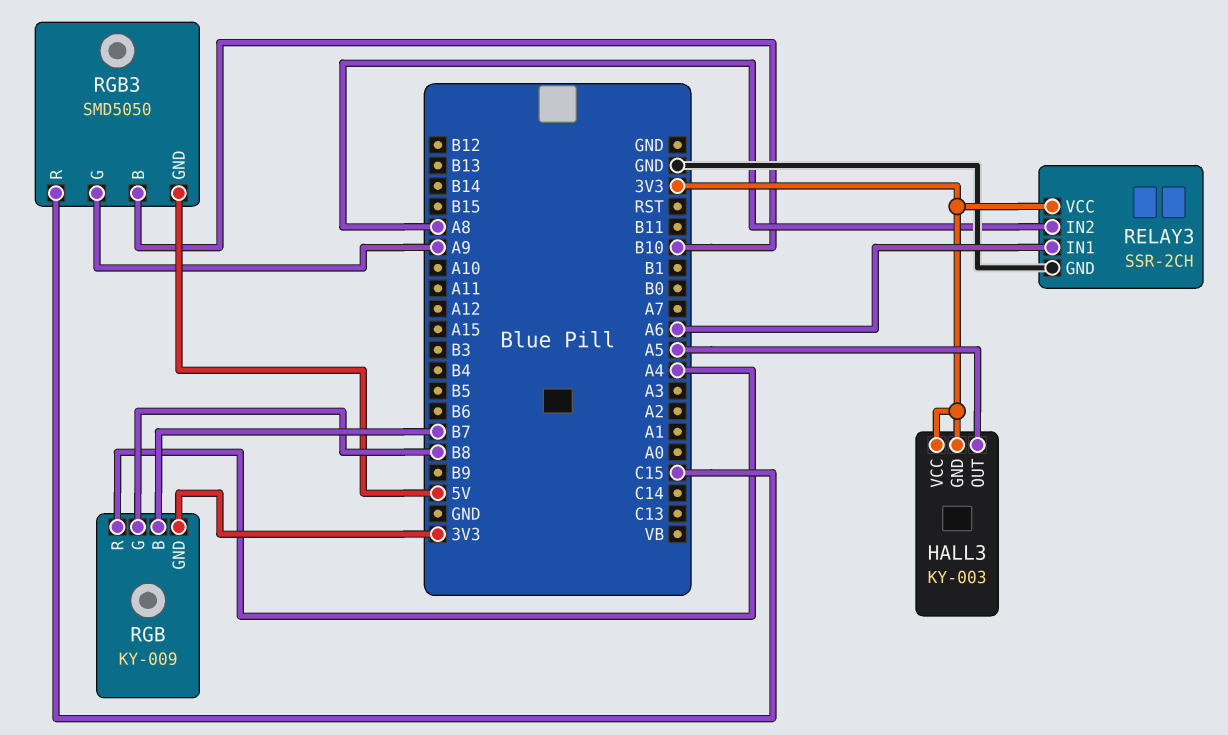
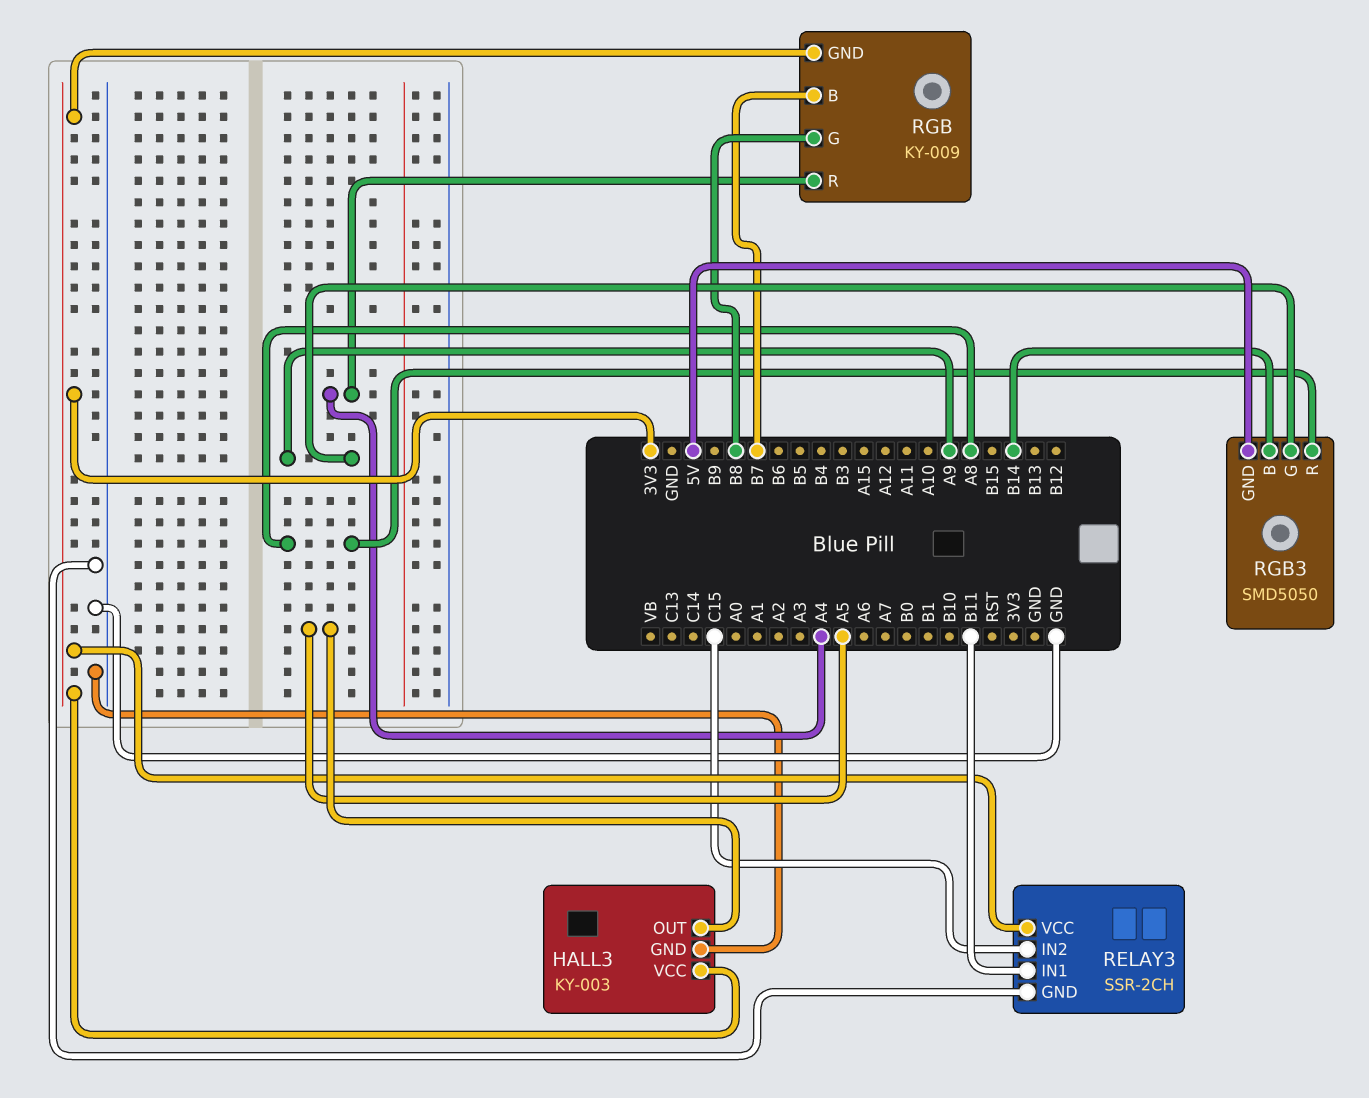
HALL3 pin GND: 3V3 -> GND
RELAY3 pin IN1: A6 -> B11
RELAY3 pin IN2: A8 -> C15
RGB3 pin B: B10 -> B14
RGB3 pin R: C15 -> A8

